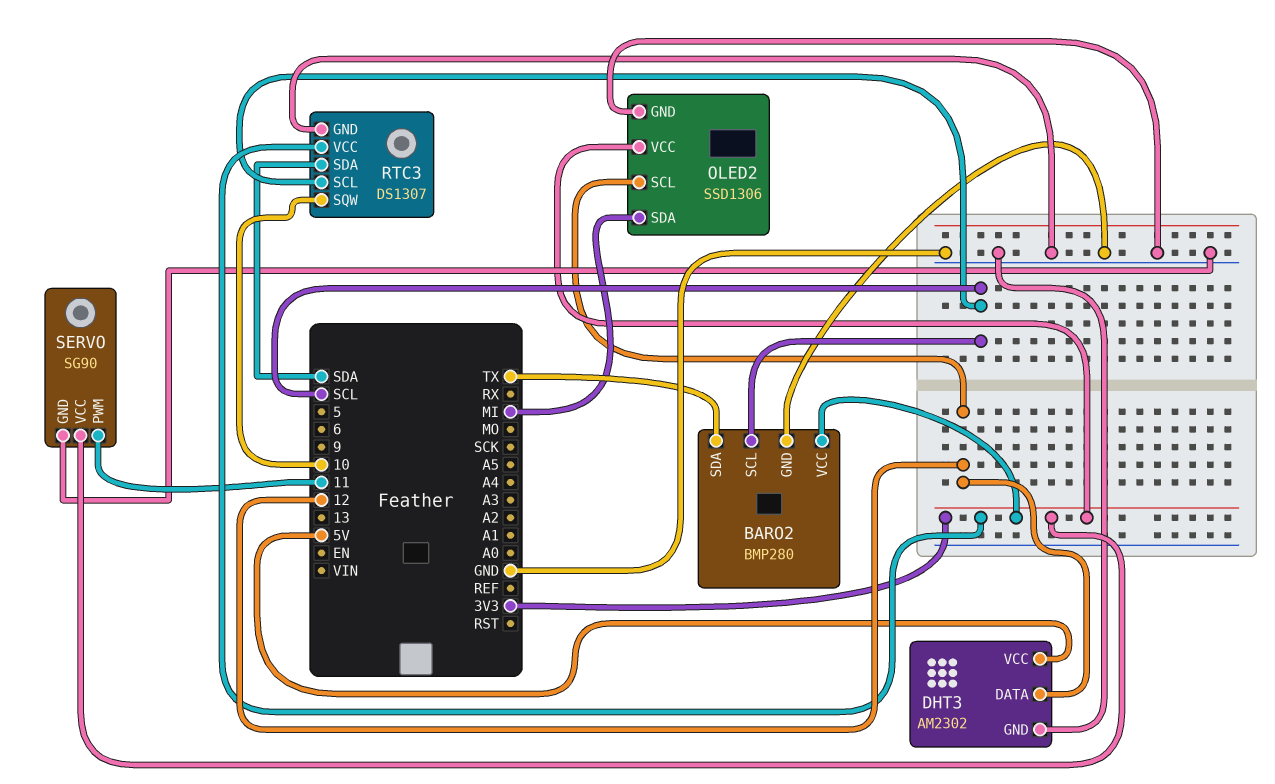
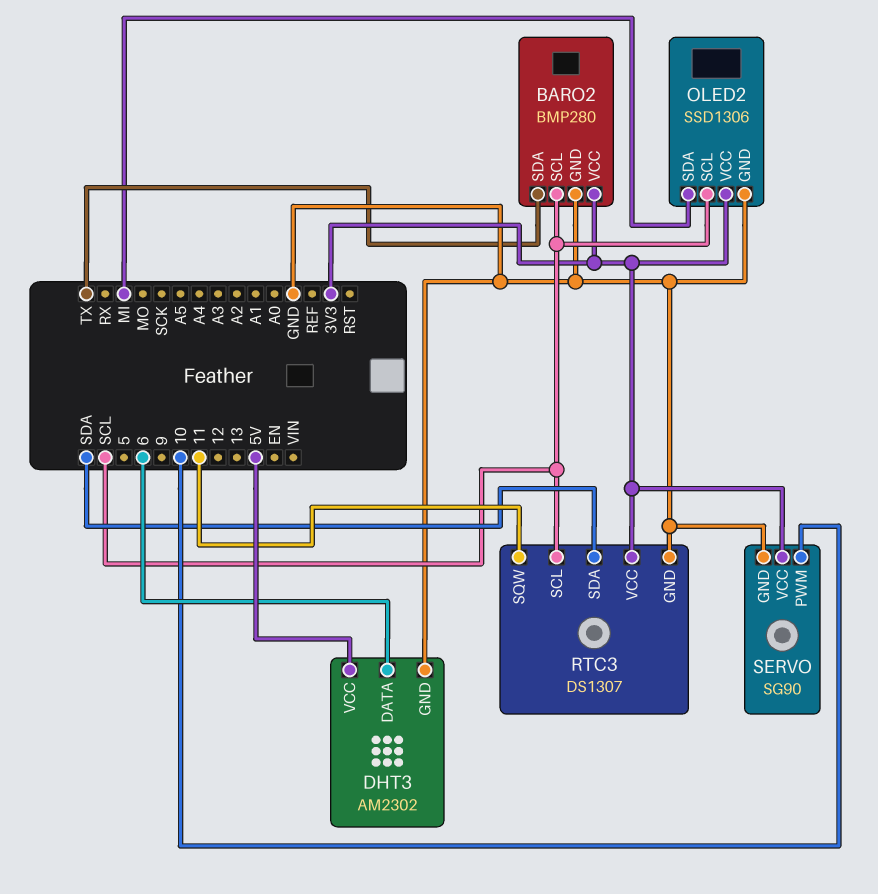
DHT3 pin DATA: 12 -> 6
OLED2 pin SCL: 12 -> SCL
RTC3 pin SQW: 10 -> 11
SERVO pin PWM: 11 -> 10

